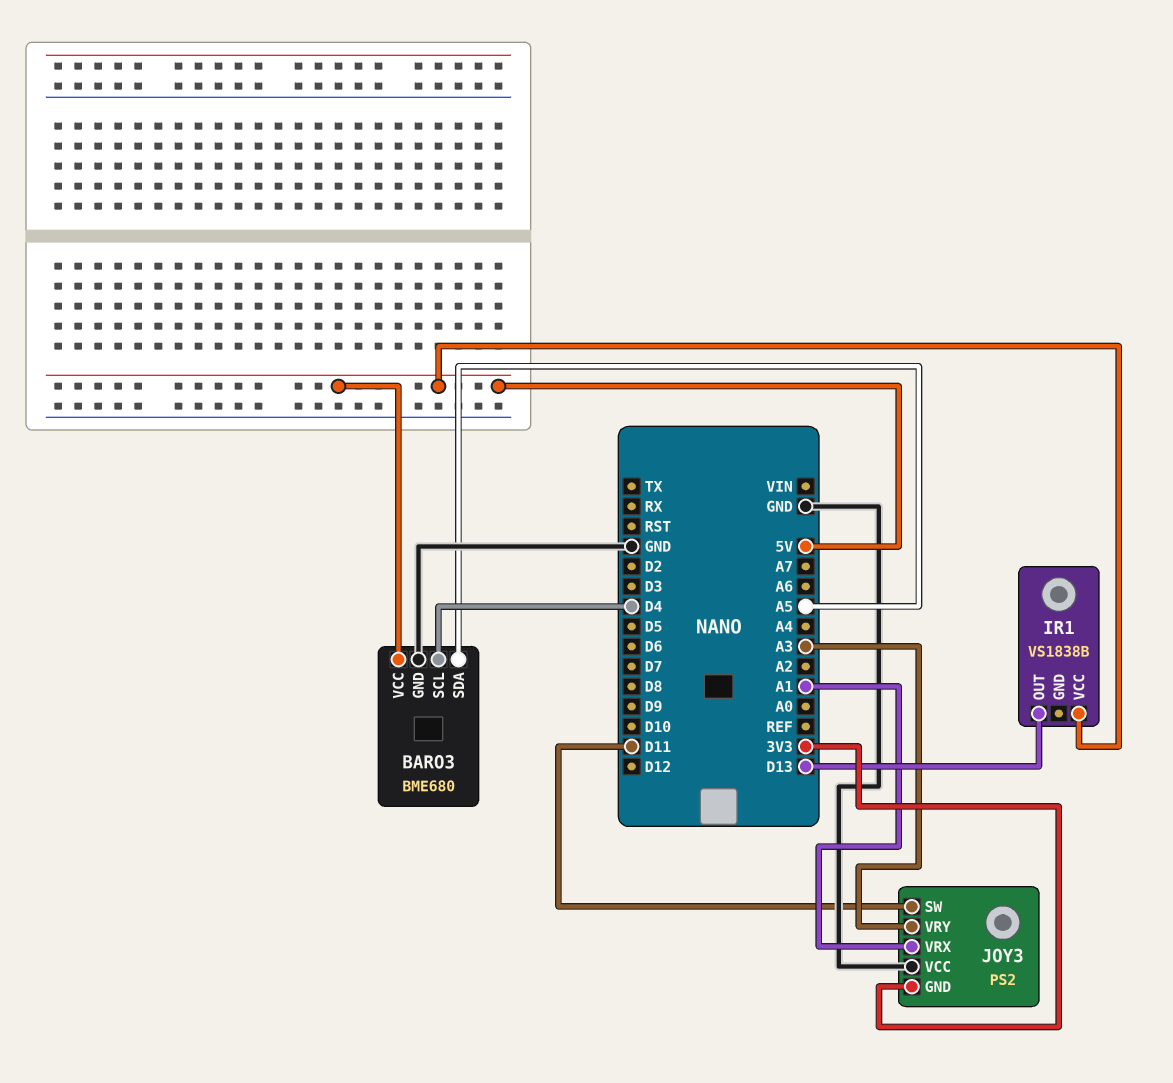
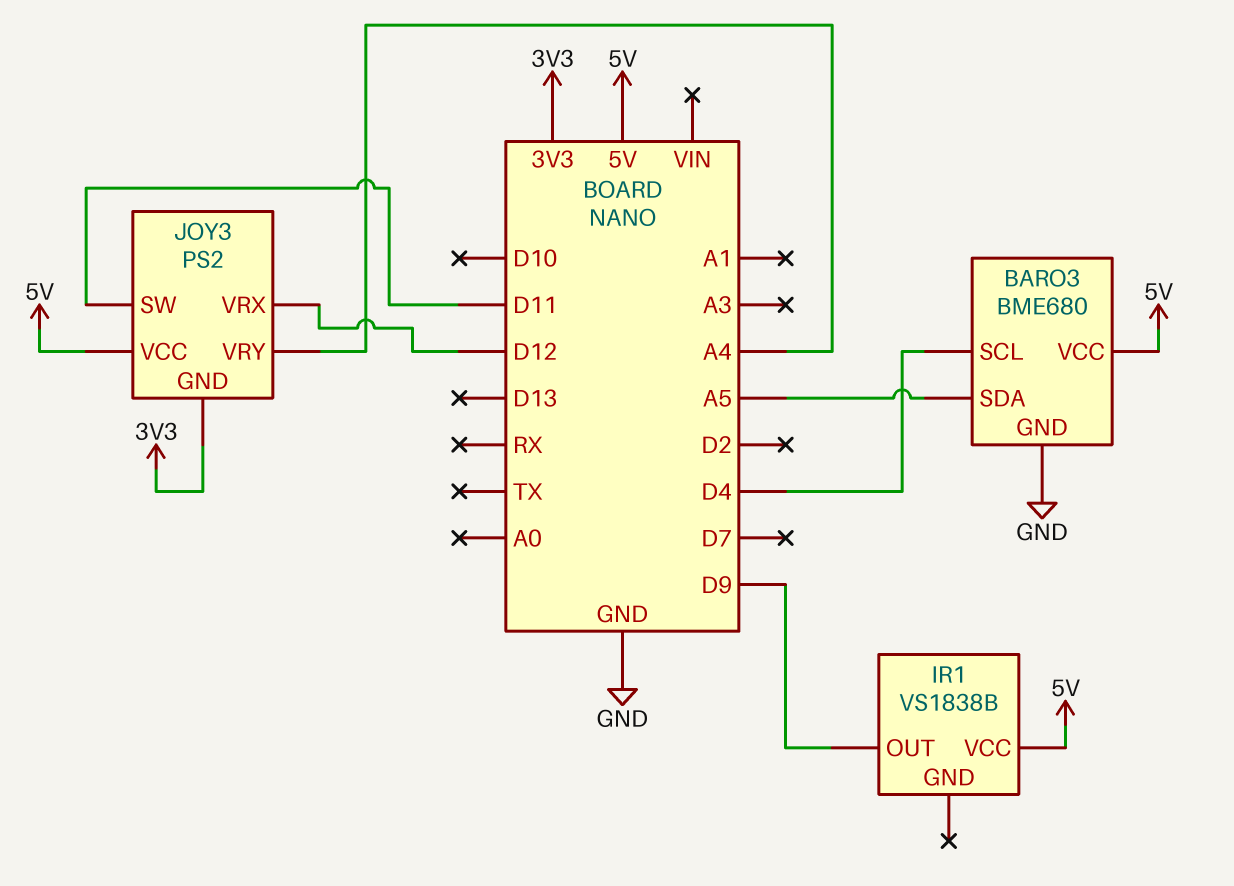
IR1 pin OUT: D13 -> D9
JOY3 pin VCC: GND -> 5V
JOY3 pin VRX: A1 -> D12
JOY3 pin VRY: A3 -> A4

